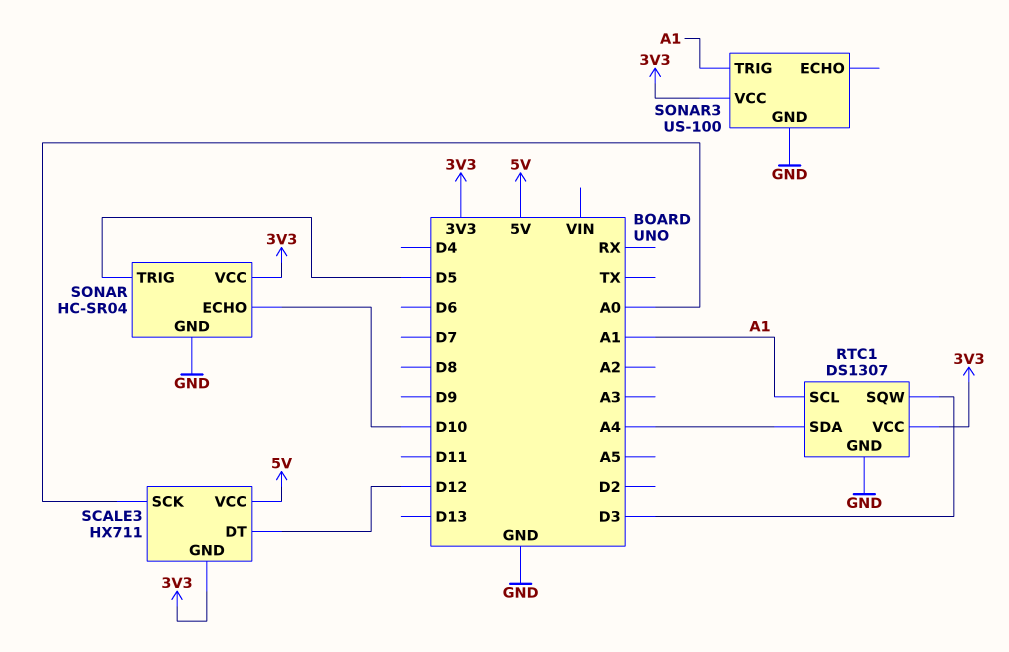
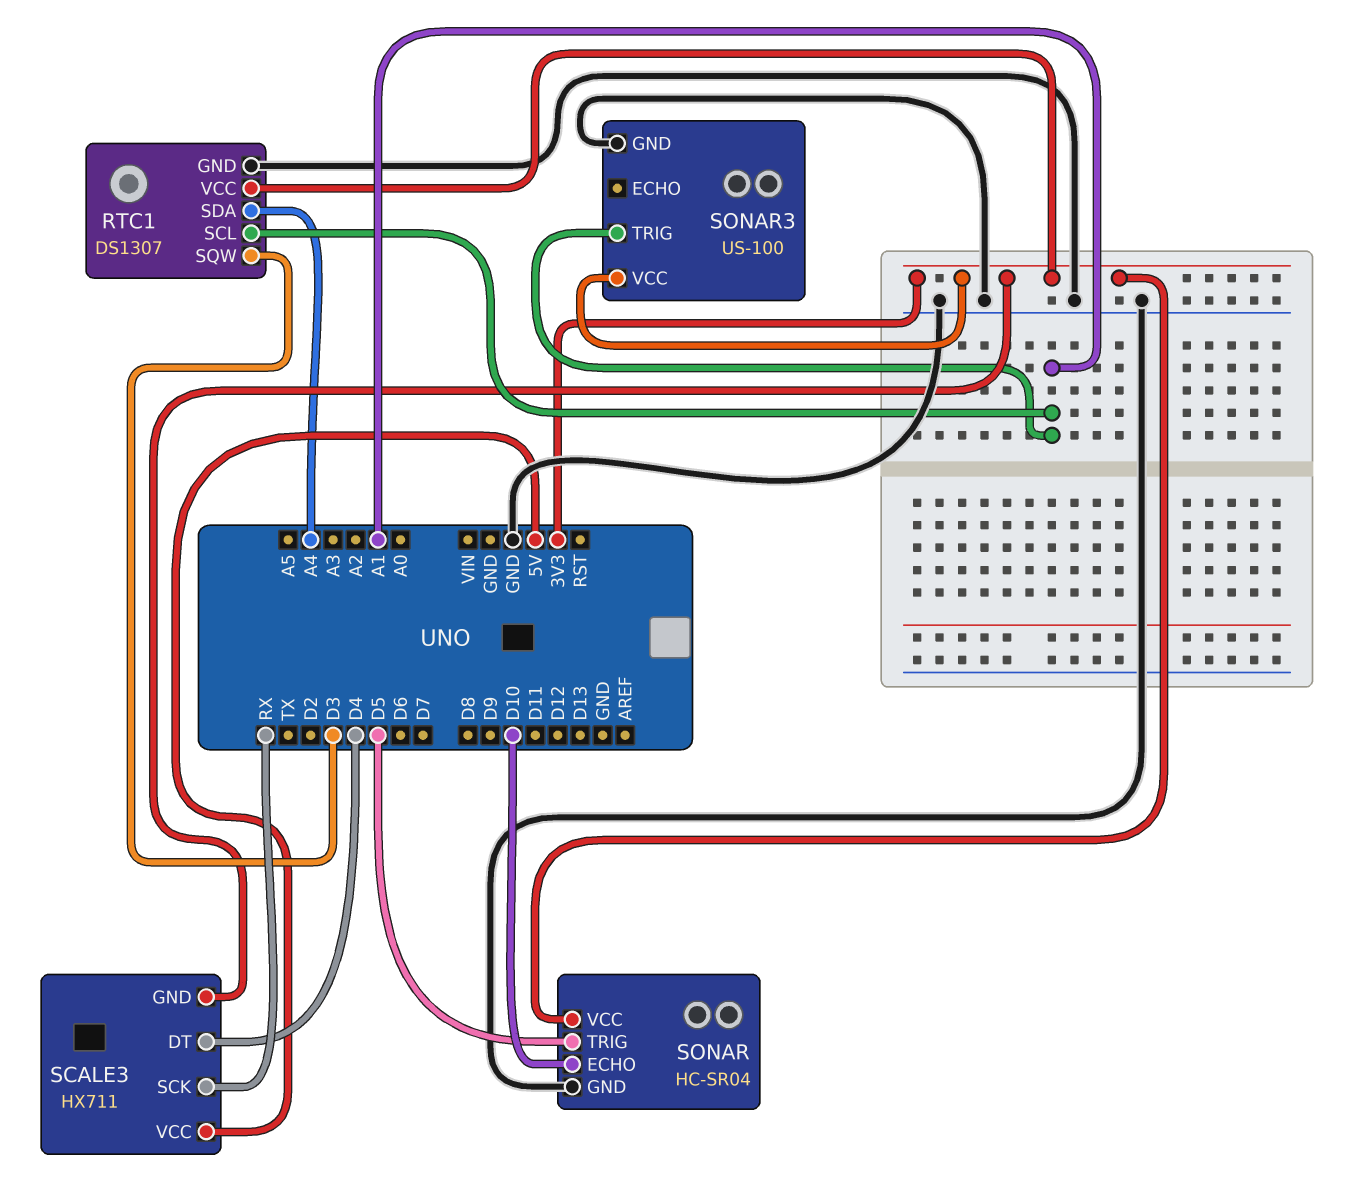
SCALE3 pin DT: D12 -> D4
SCALE3 pin SCK: A0 -> RX

